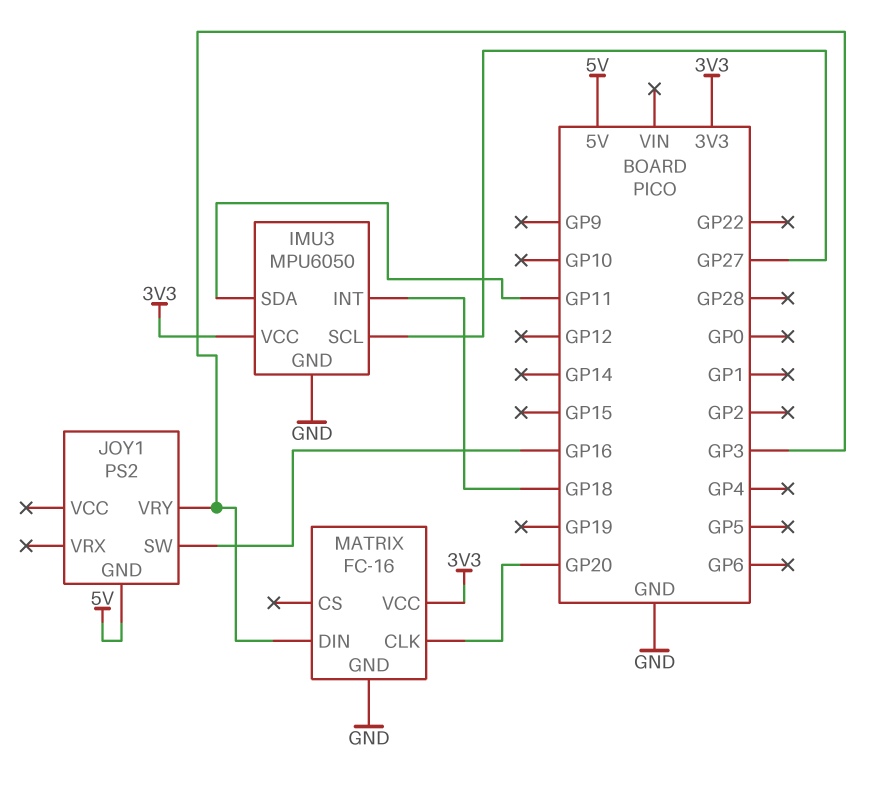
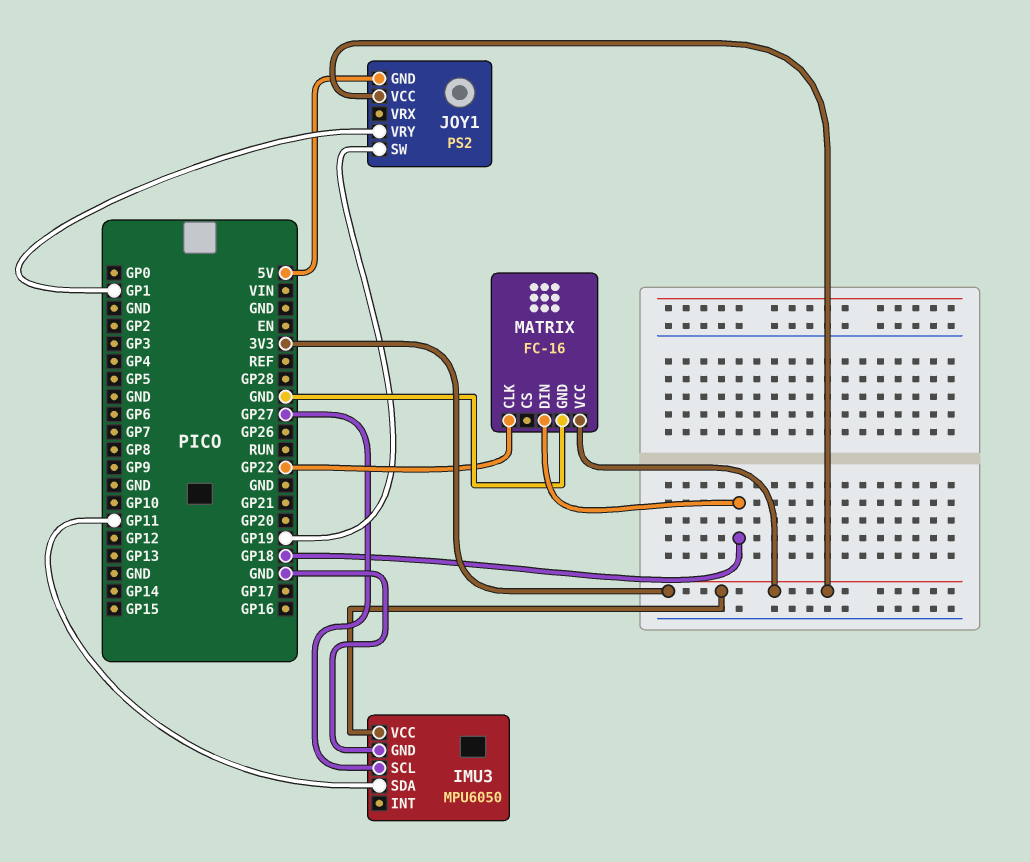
IMU3 pin INT: GP18 -> none
JOY1 pin SW: GP16 -> GP19
JOY1 pin VCC: none -> 3V3
JOY1 pin VRY: GP3 -> GP1
MATRIX pin CLK: GP20 -> GP22
MATRIX pin DIN: GP3 -> GP18

